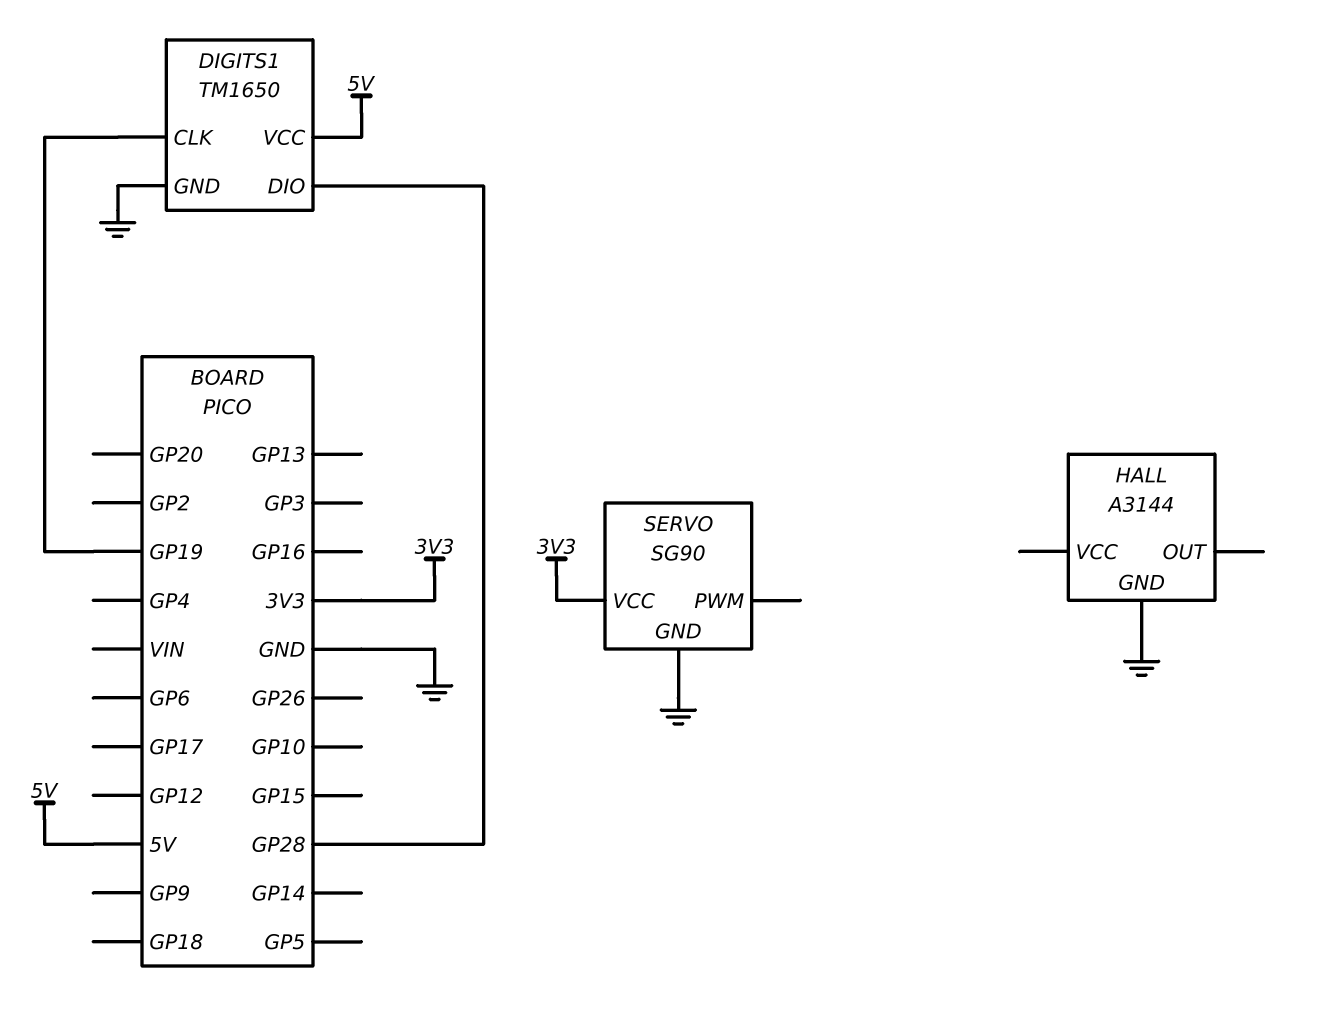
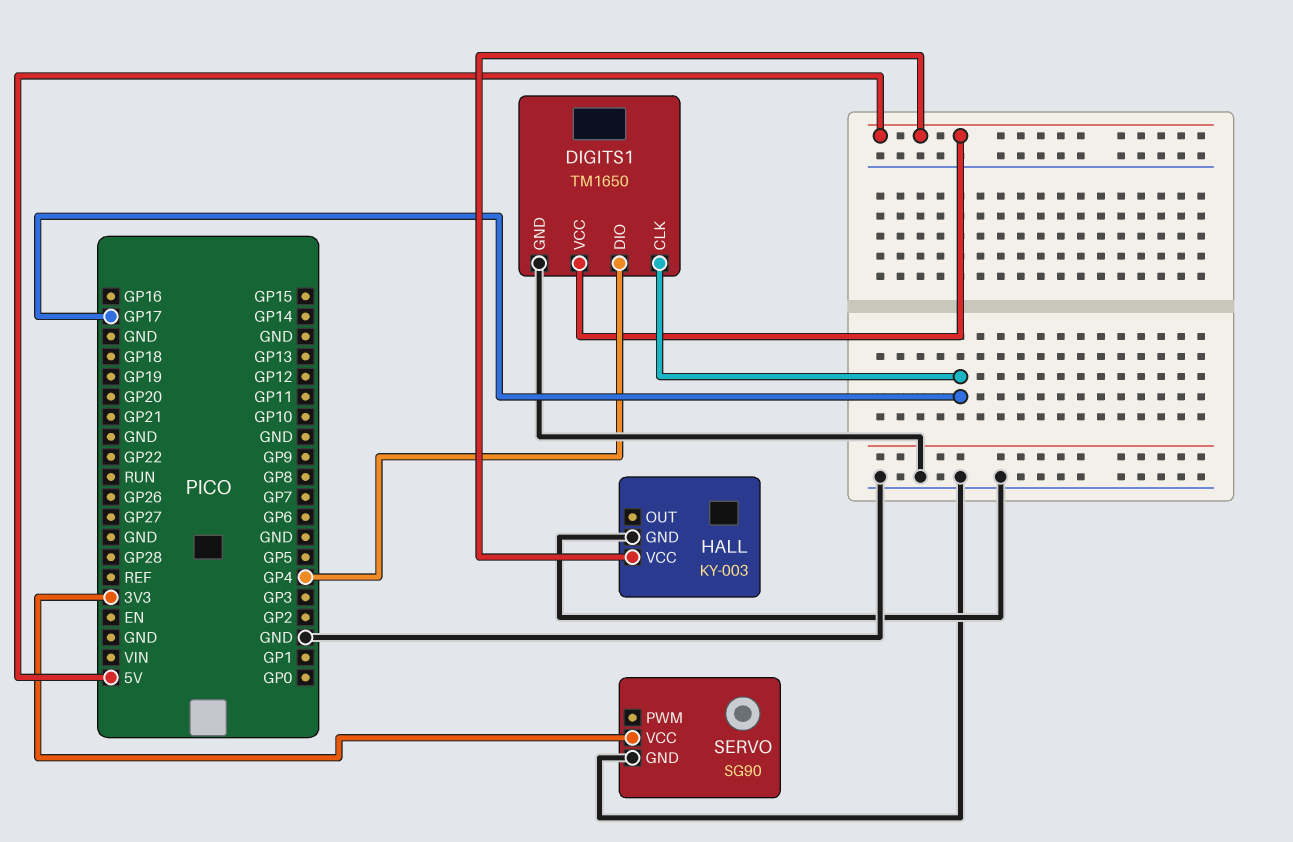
DIGITS1 pin CLK: GP19 -> GP17
DIGITS1 pin DIO: GP28 -> GP4
HALL: A3144 -> KY-003
HALL pin VCC: none -> 5V

